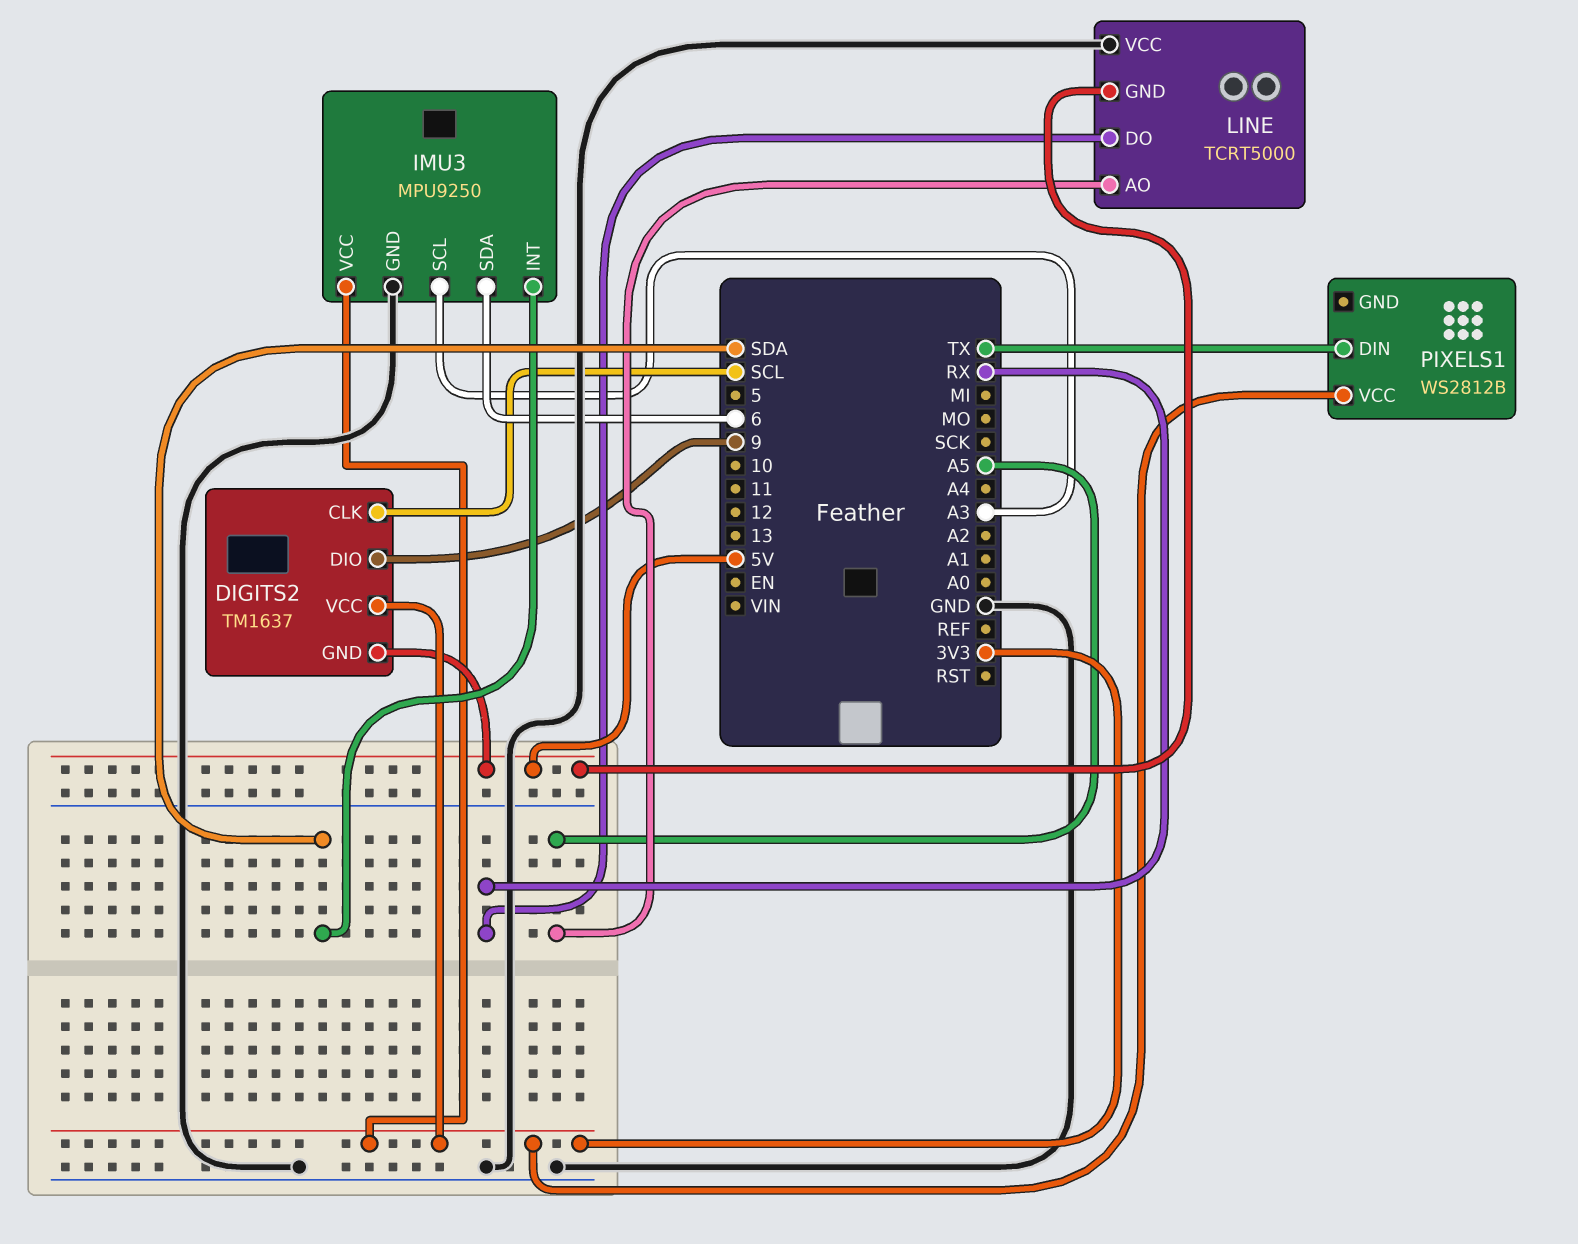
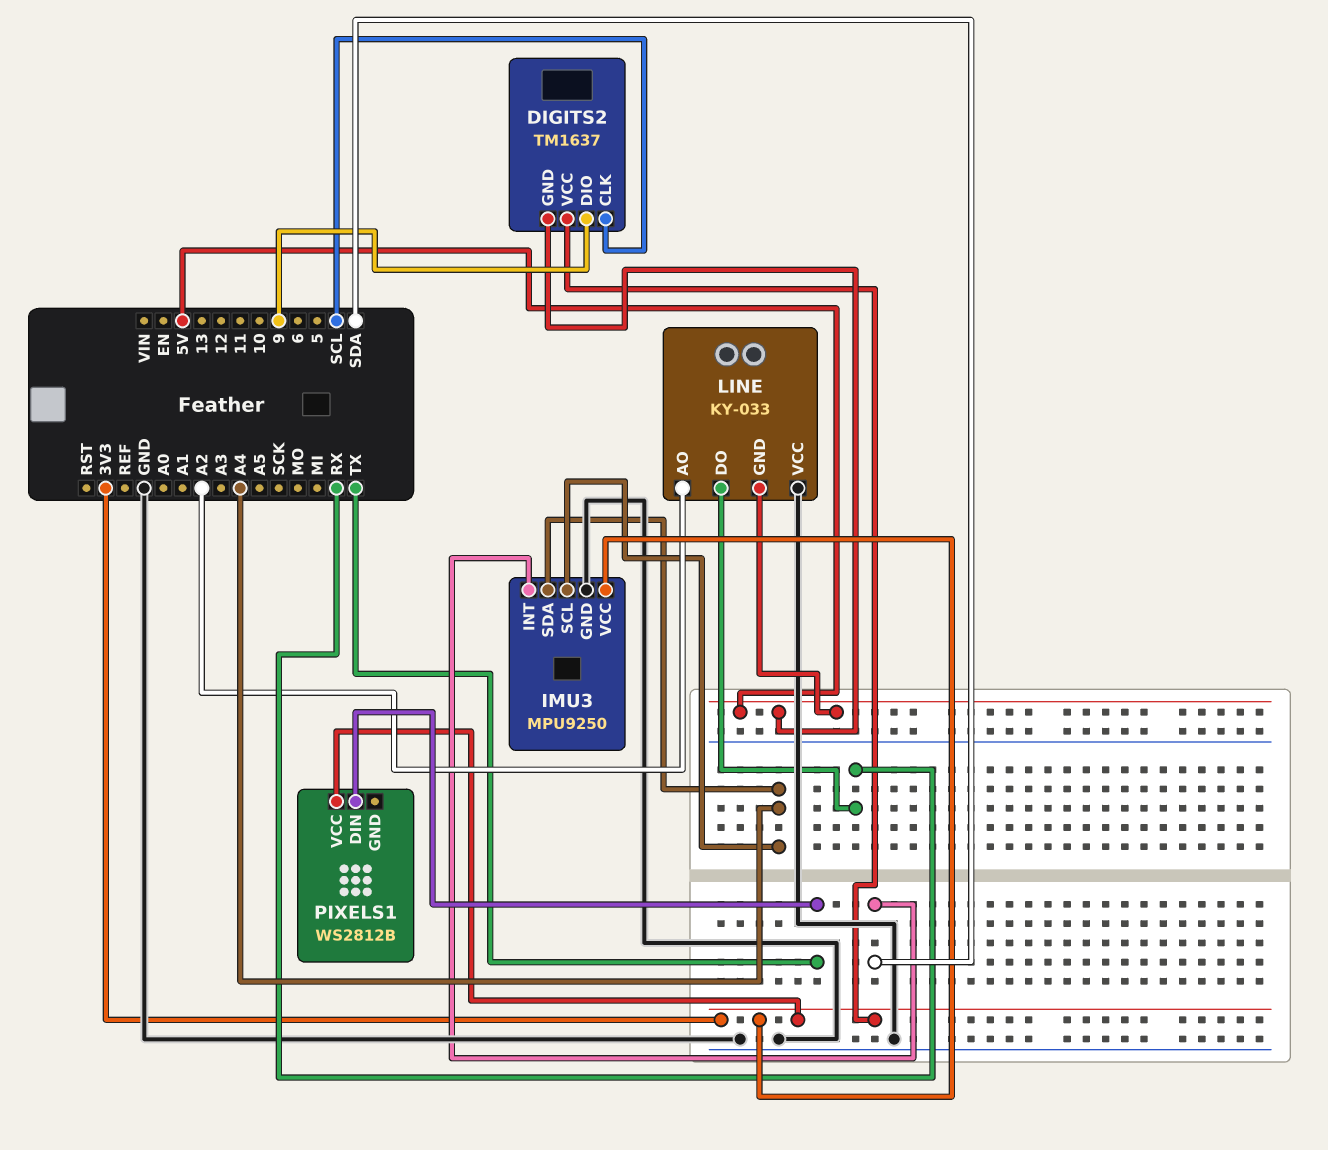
IMU3 pin SCL: A3 -> A4
IMU3 pin SDA: 6 -> A4
LINE: TCRT5000 -> KY-033
LINE pin AO: A5 -> A2

